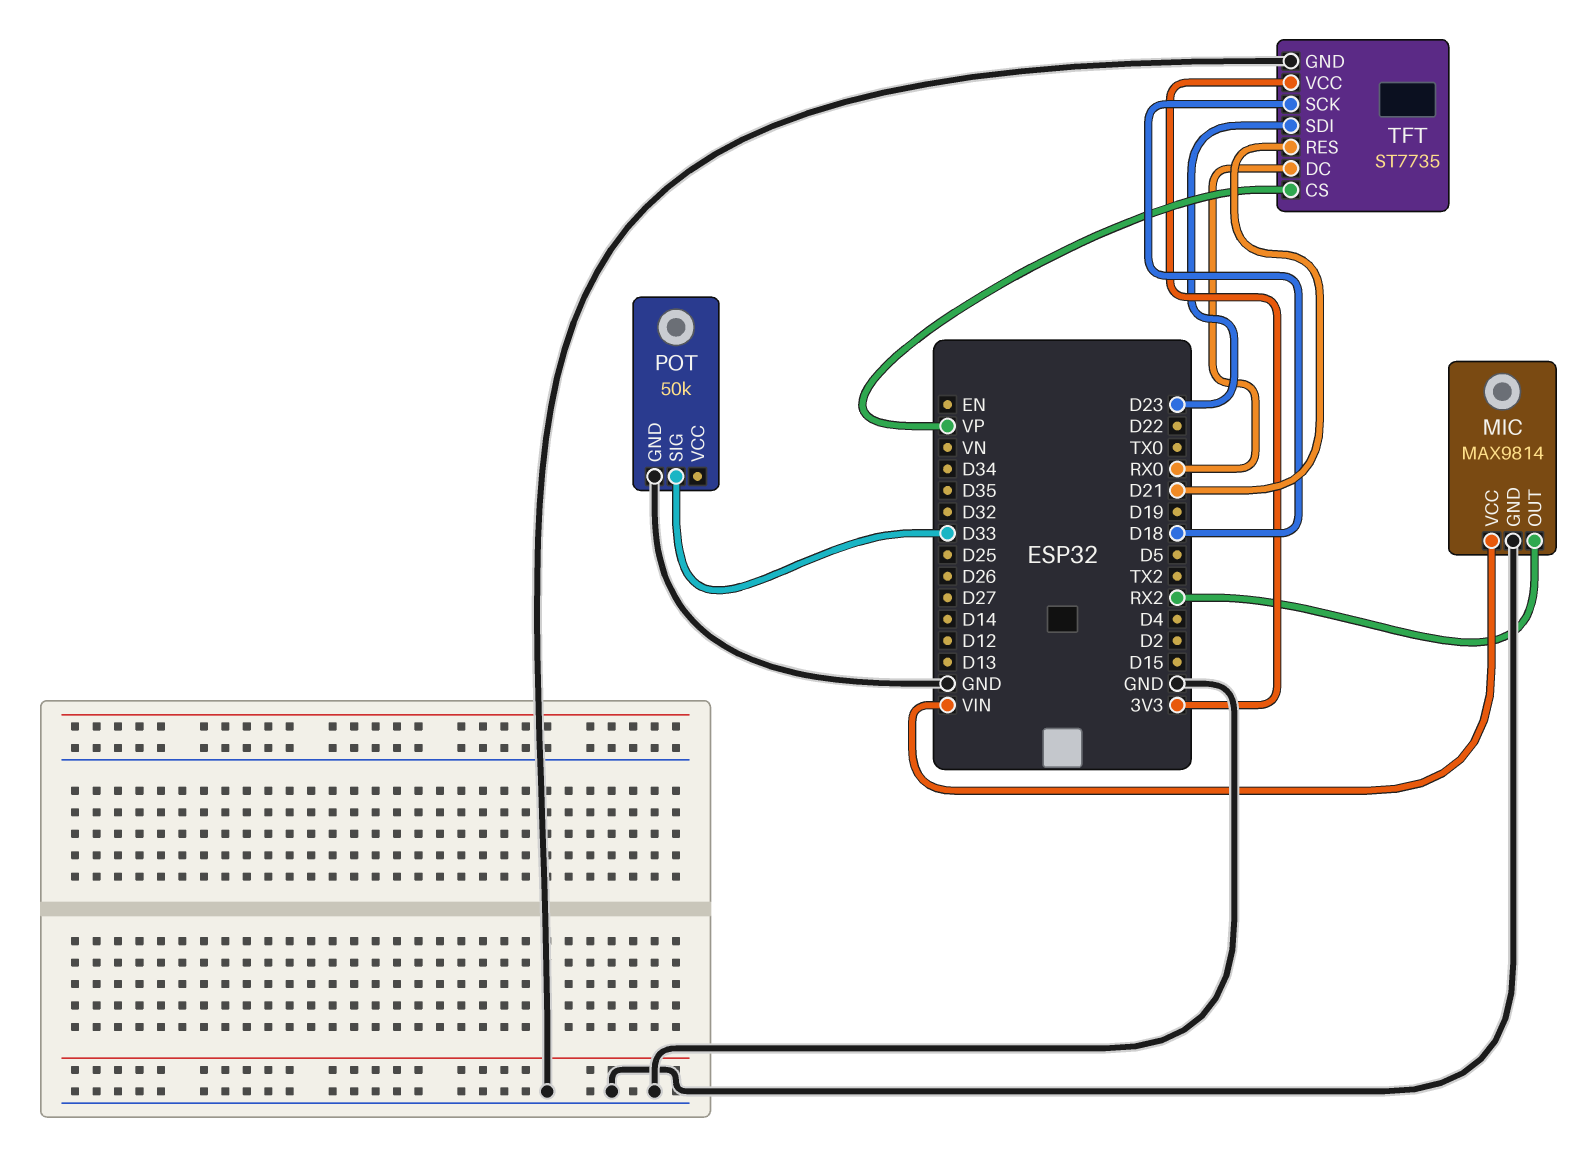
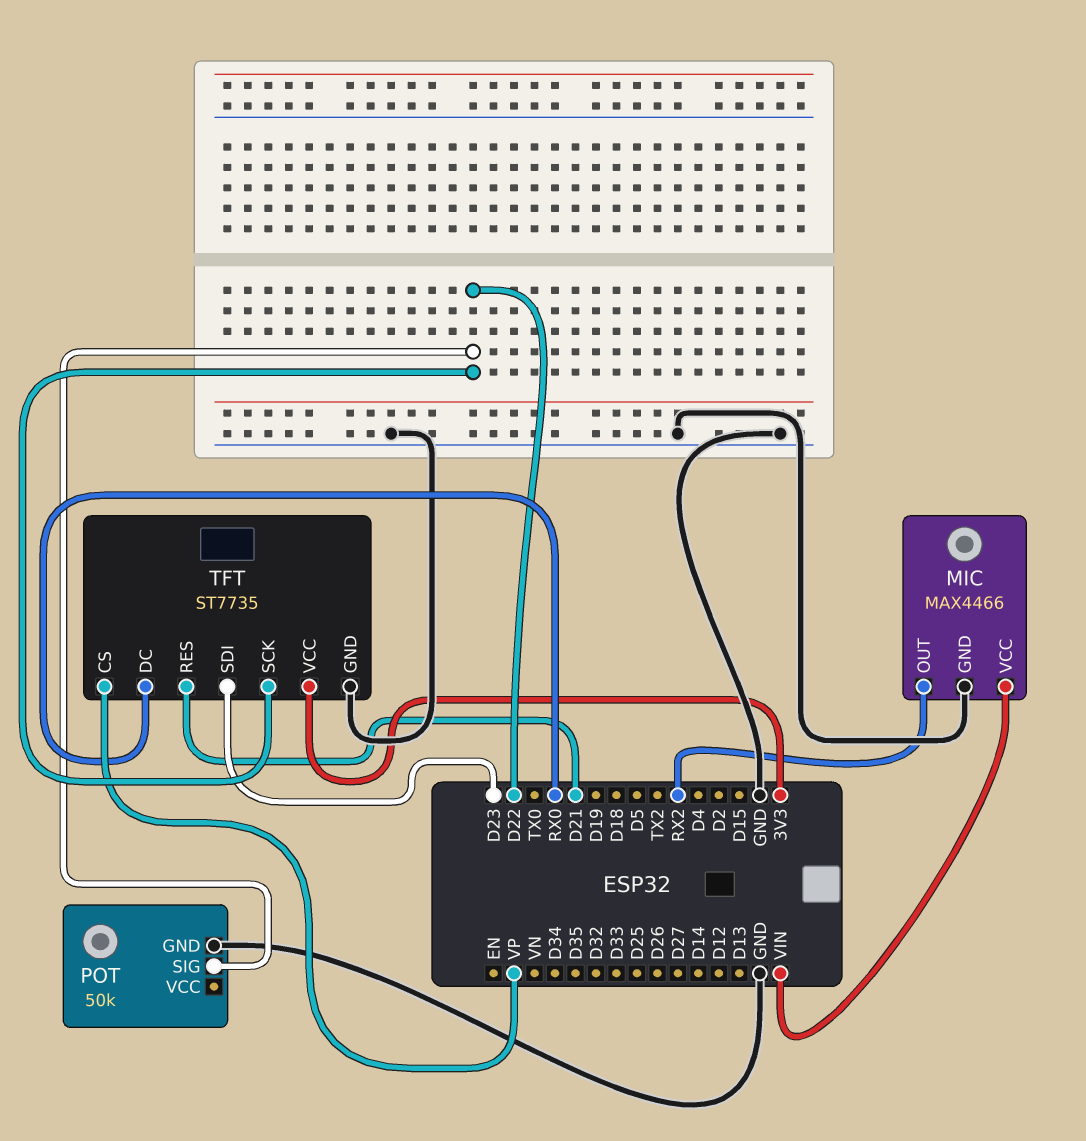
MIC: MAX9814 -> MAX4466
POT pin SIG: D33 -> D22
TFT pin SCK: D18 -> D22

